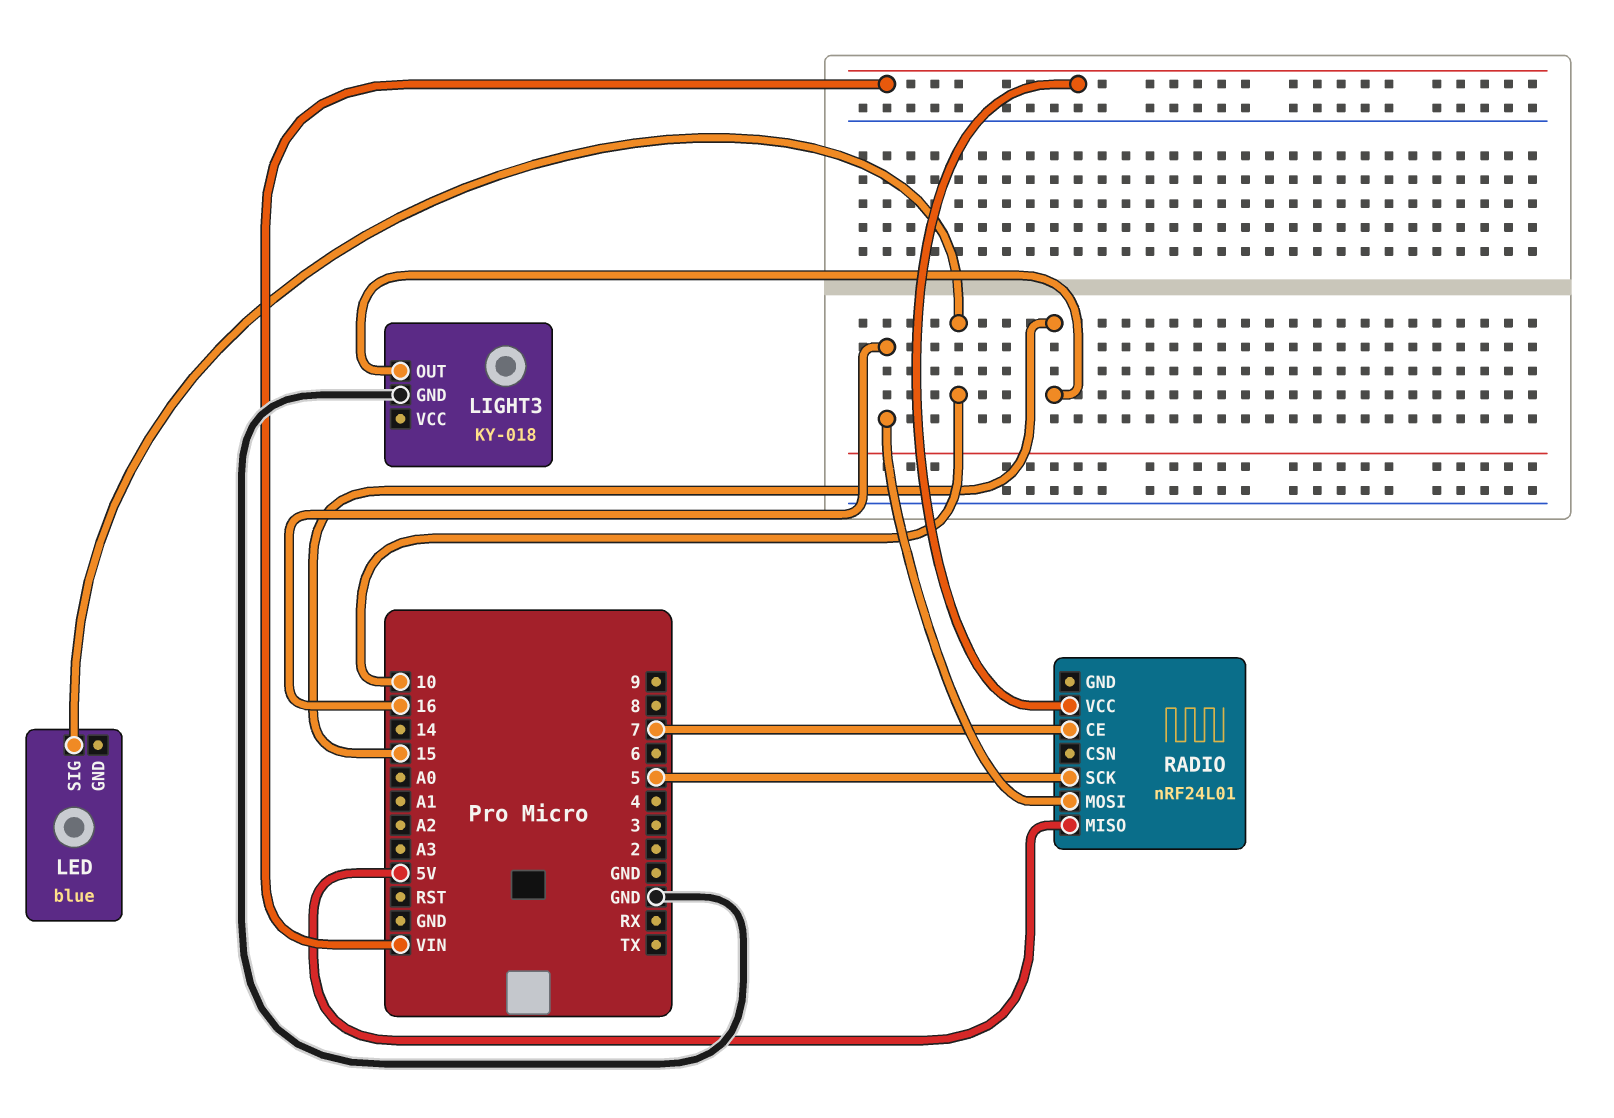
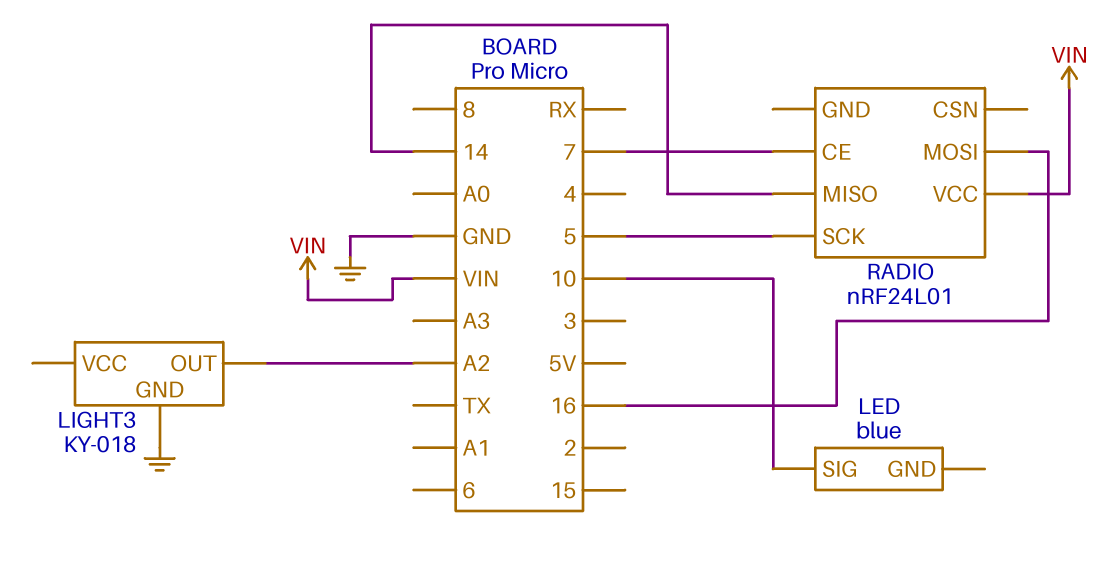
LIGHT3 pin OUT: 15 -> A2
RADIO pin MISO: 5V -> 14

